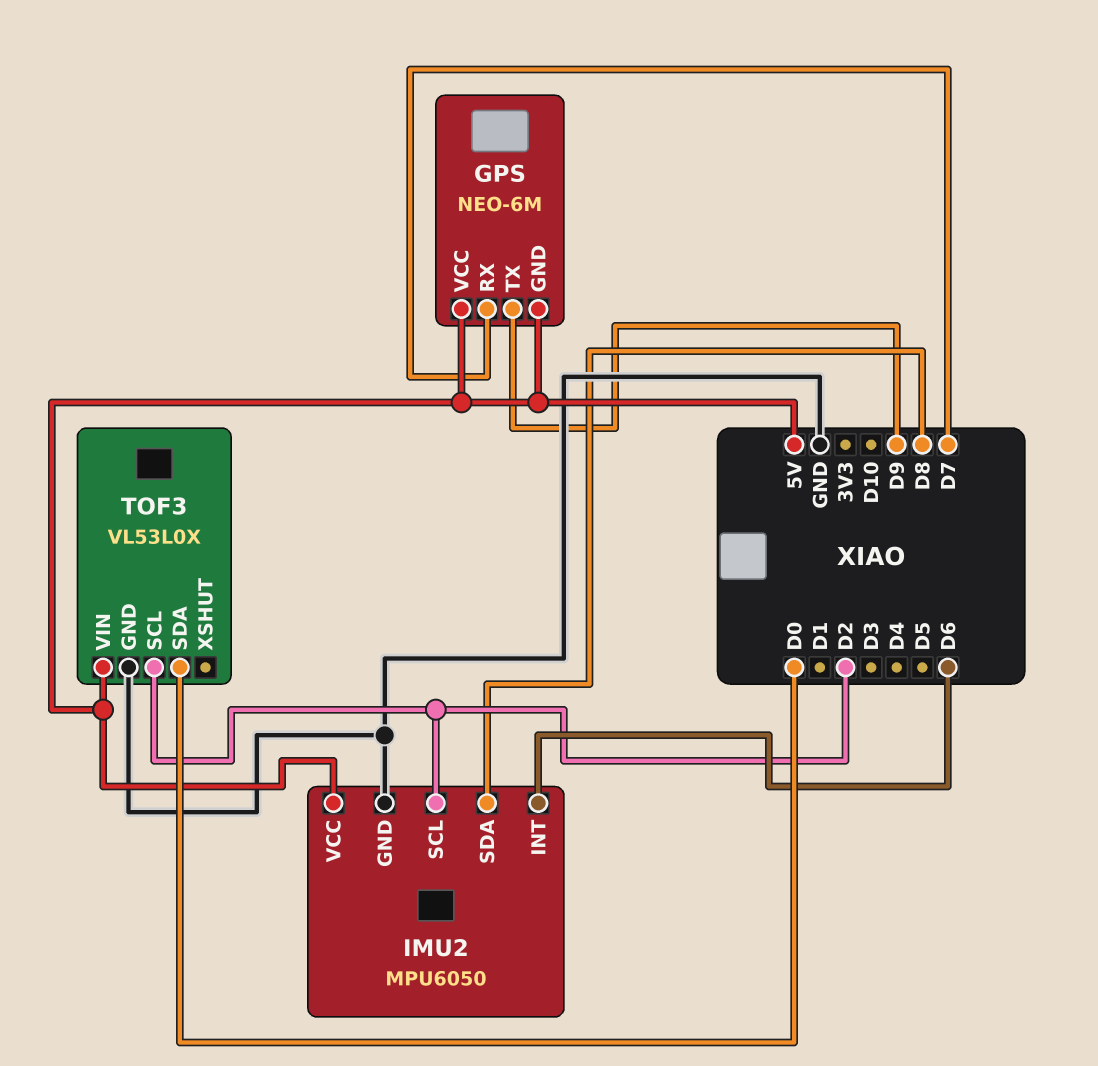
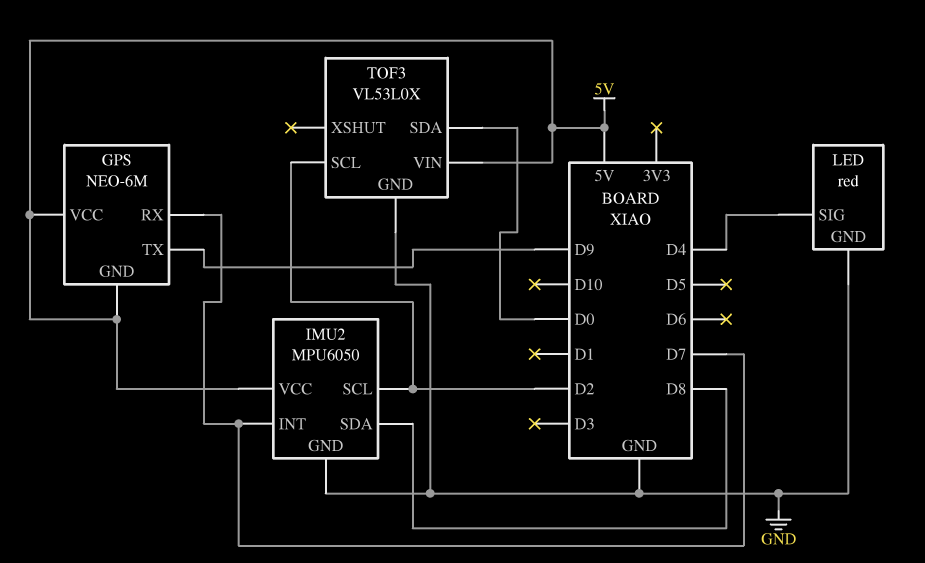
IMU2 pin INT: D6 -> D7
LED: none -> red
LED pin GND: none -> GND
LED pin SIG: none -> D4

